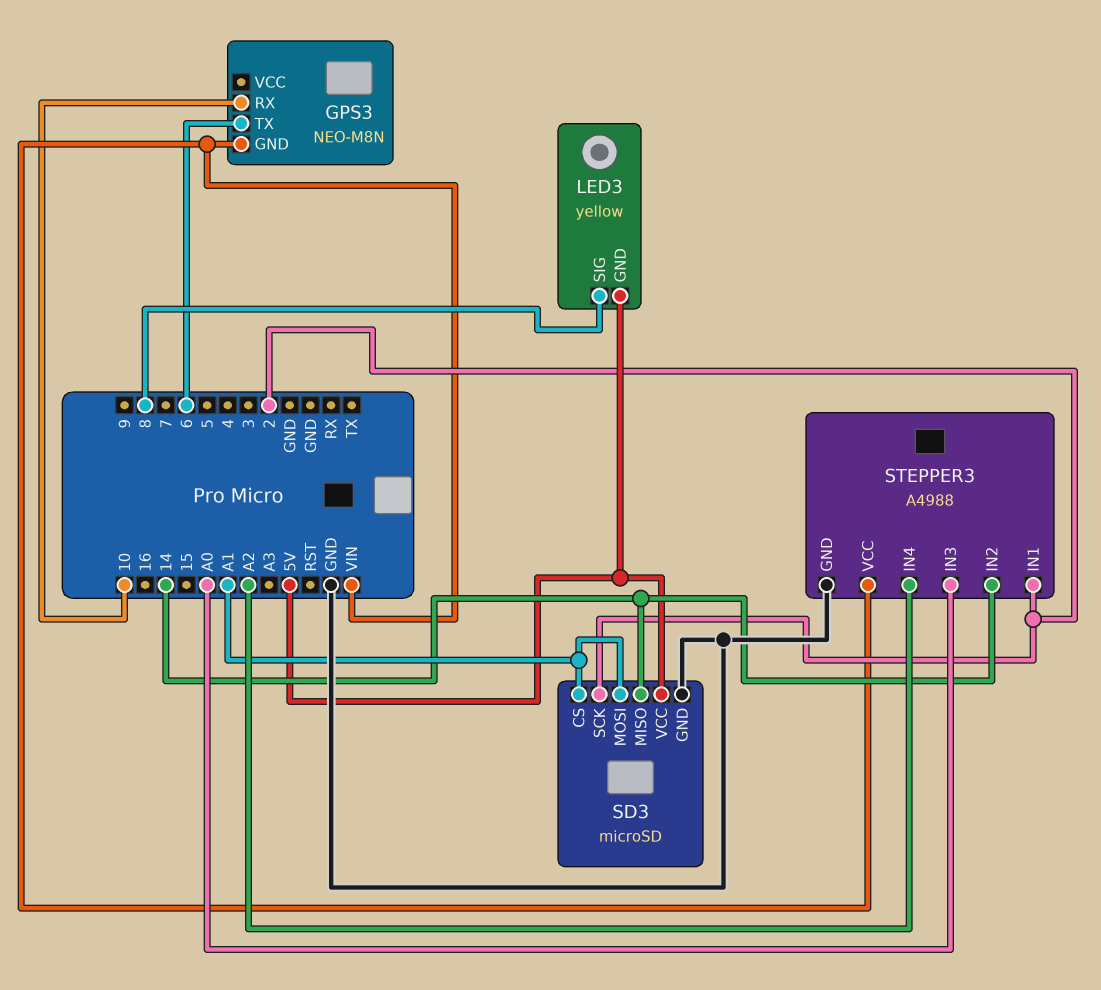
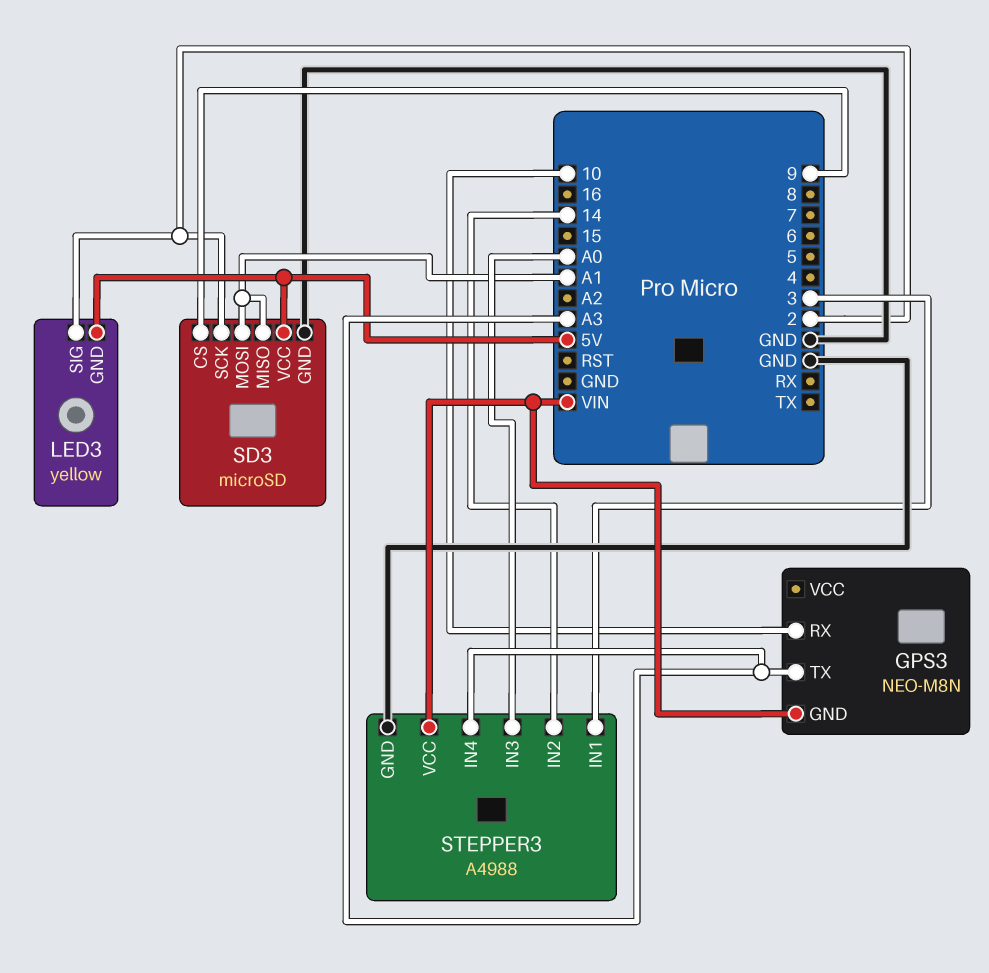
GPS3 pin TX: 6 -> A3
LED3 pin SIG: 8 -> 2
SD3 pin CS: A1 -> 9
SD3 pin MISO: 14 -> A1
STEPPER3 pin IN1: 2 -> 3
STEPPER3 pin IN4: A2 -> A3

